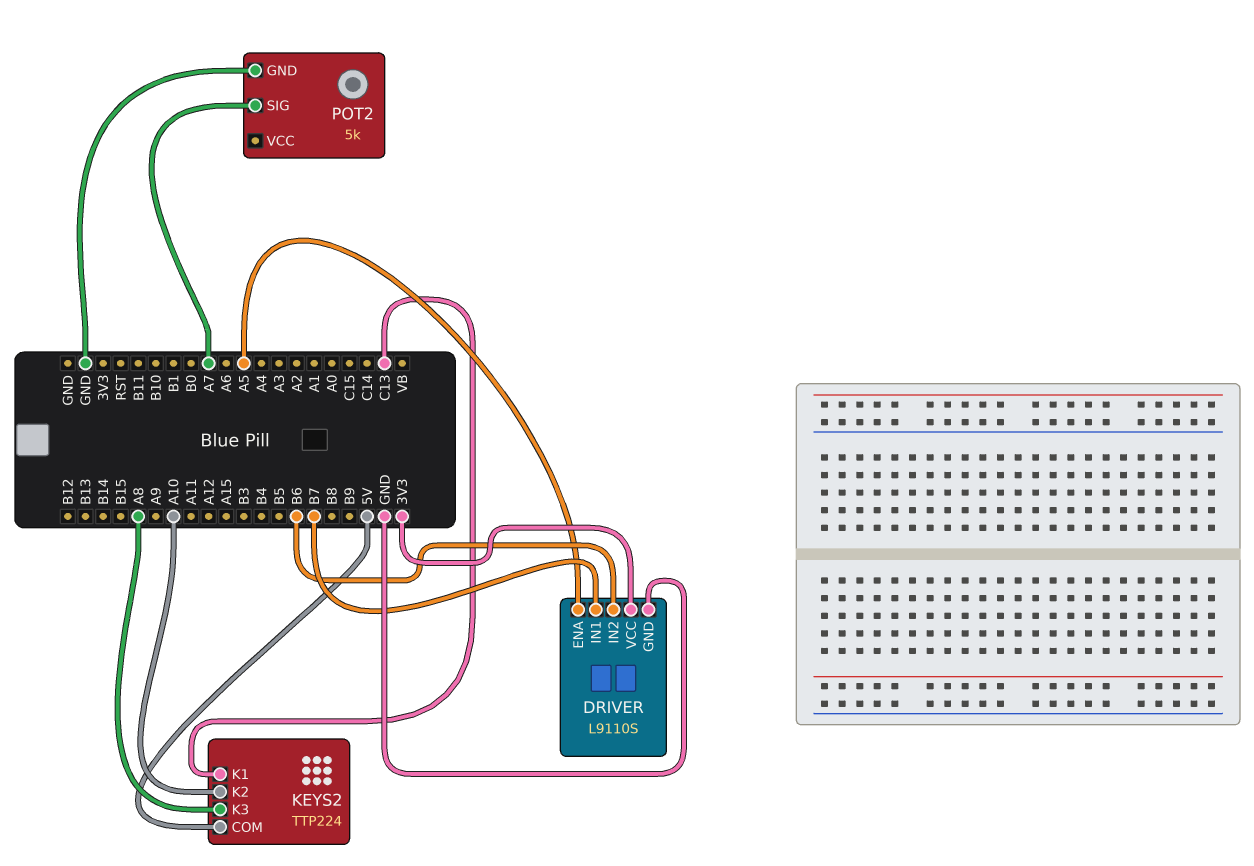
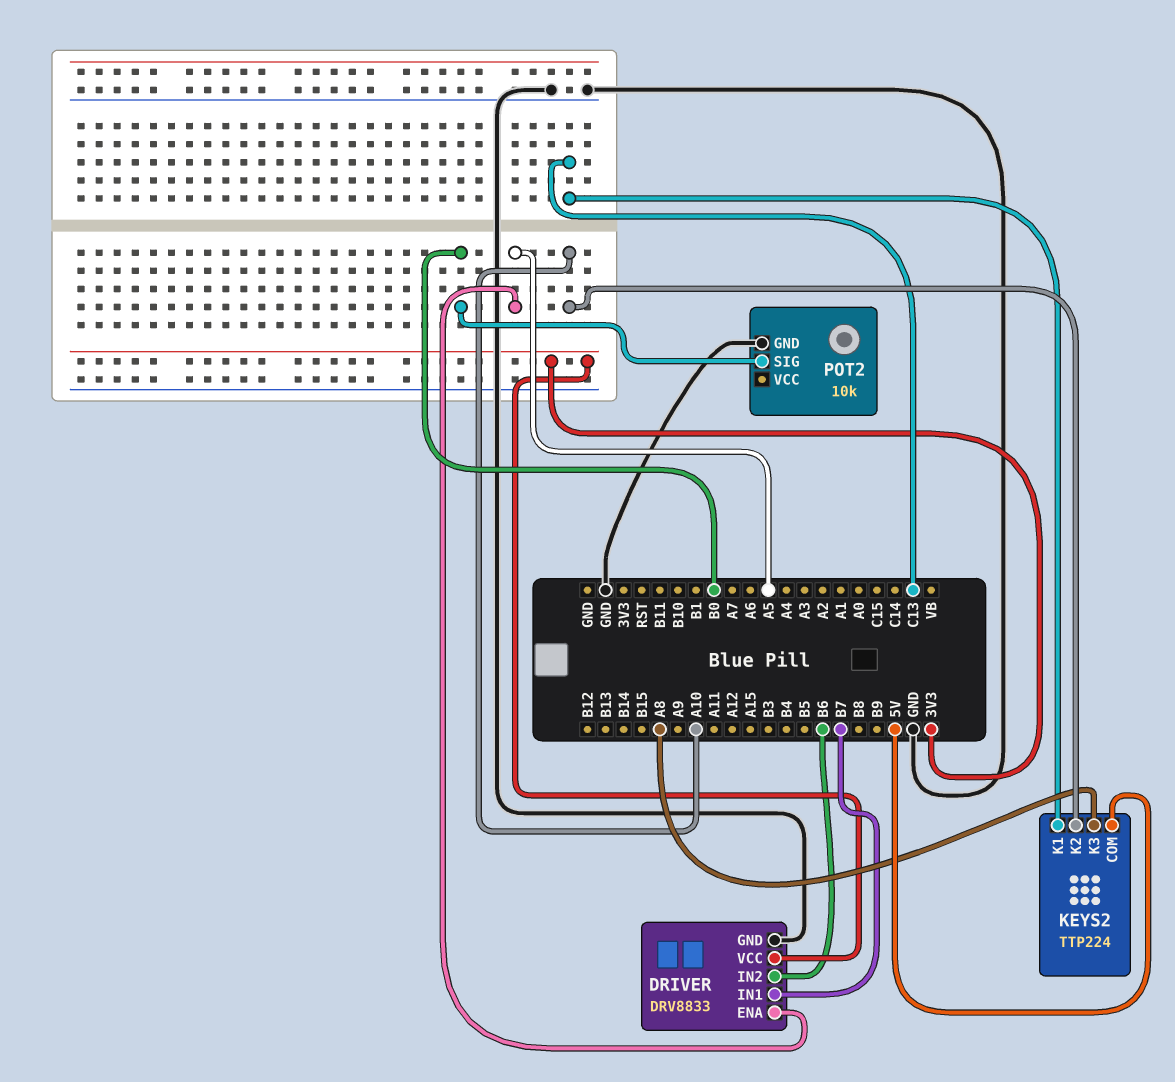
DRIVER: L9110S -> DRV8833
POT2: 5k -> 10k
POT2 pin SIG: A7 -> B0

